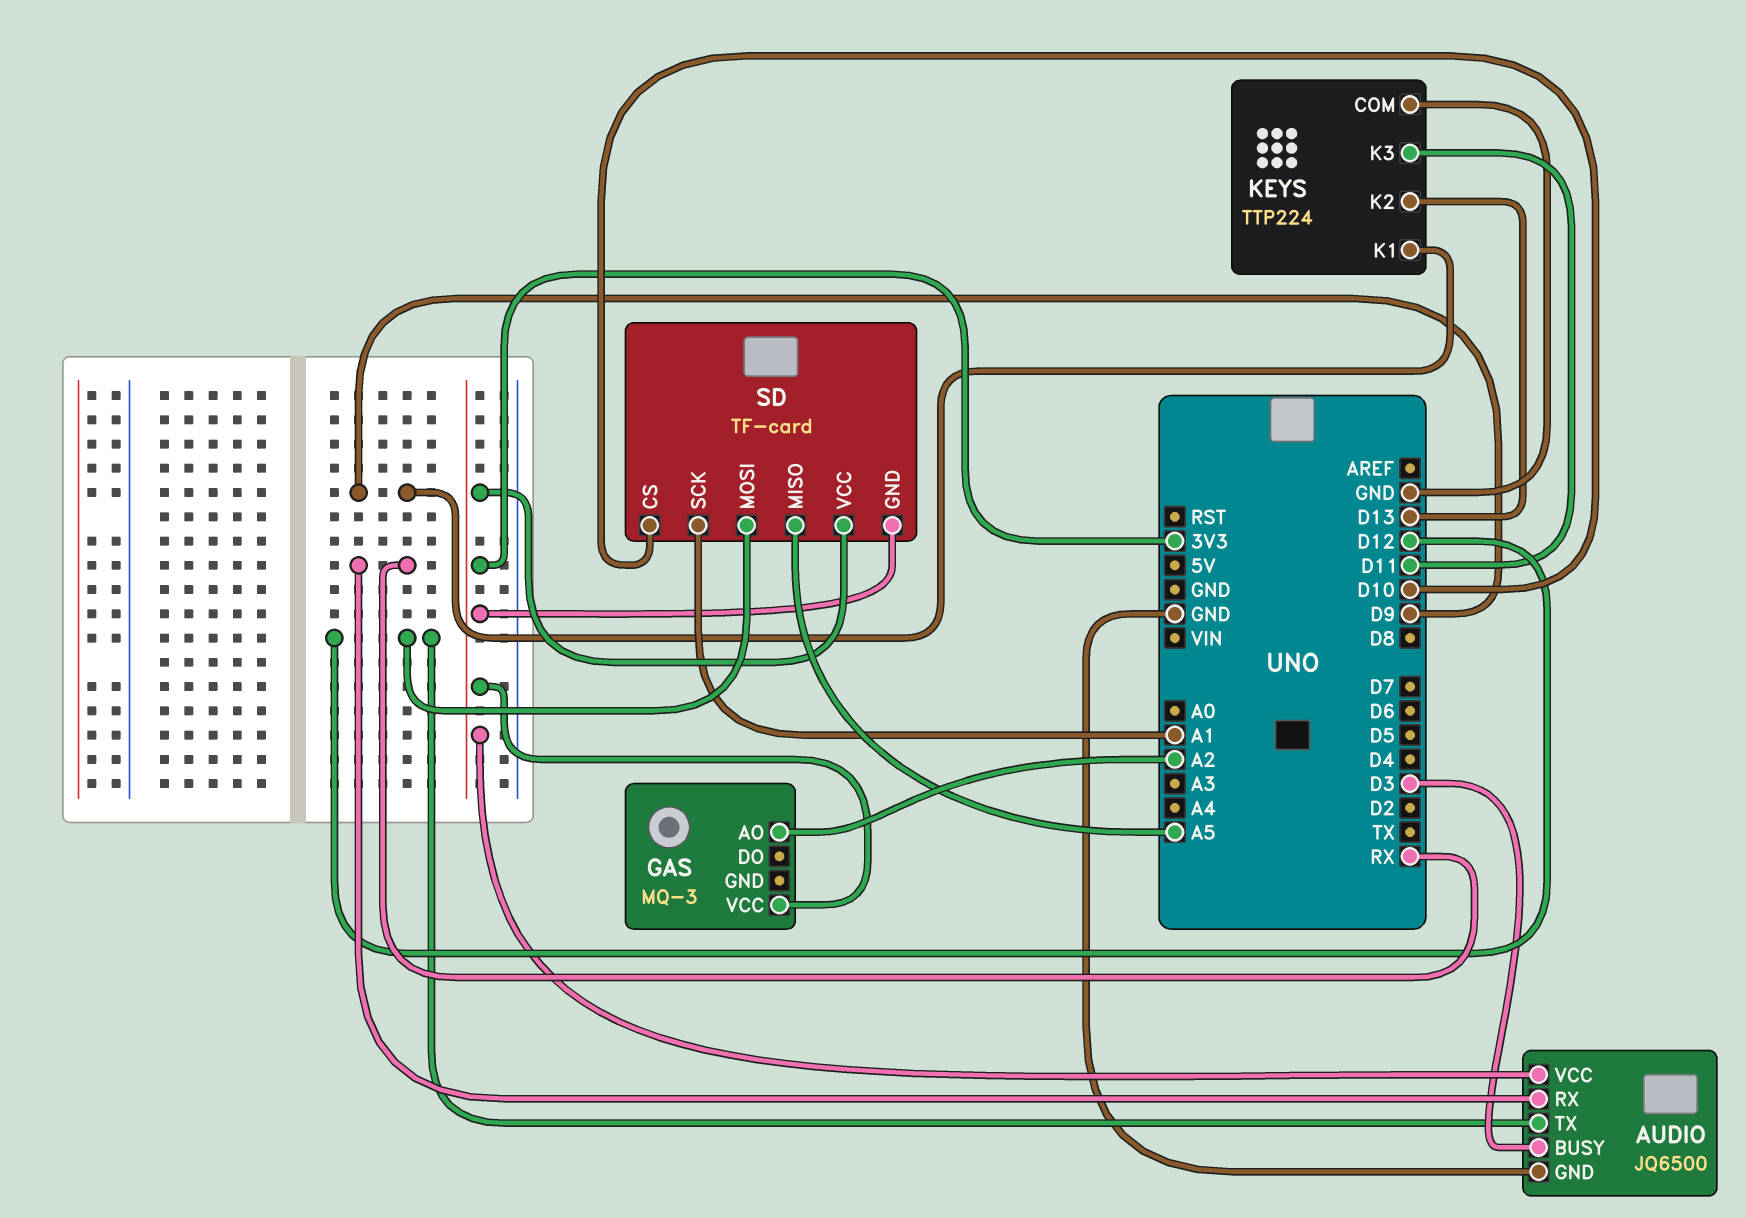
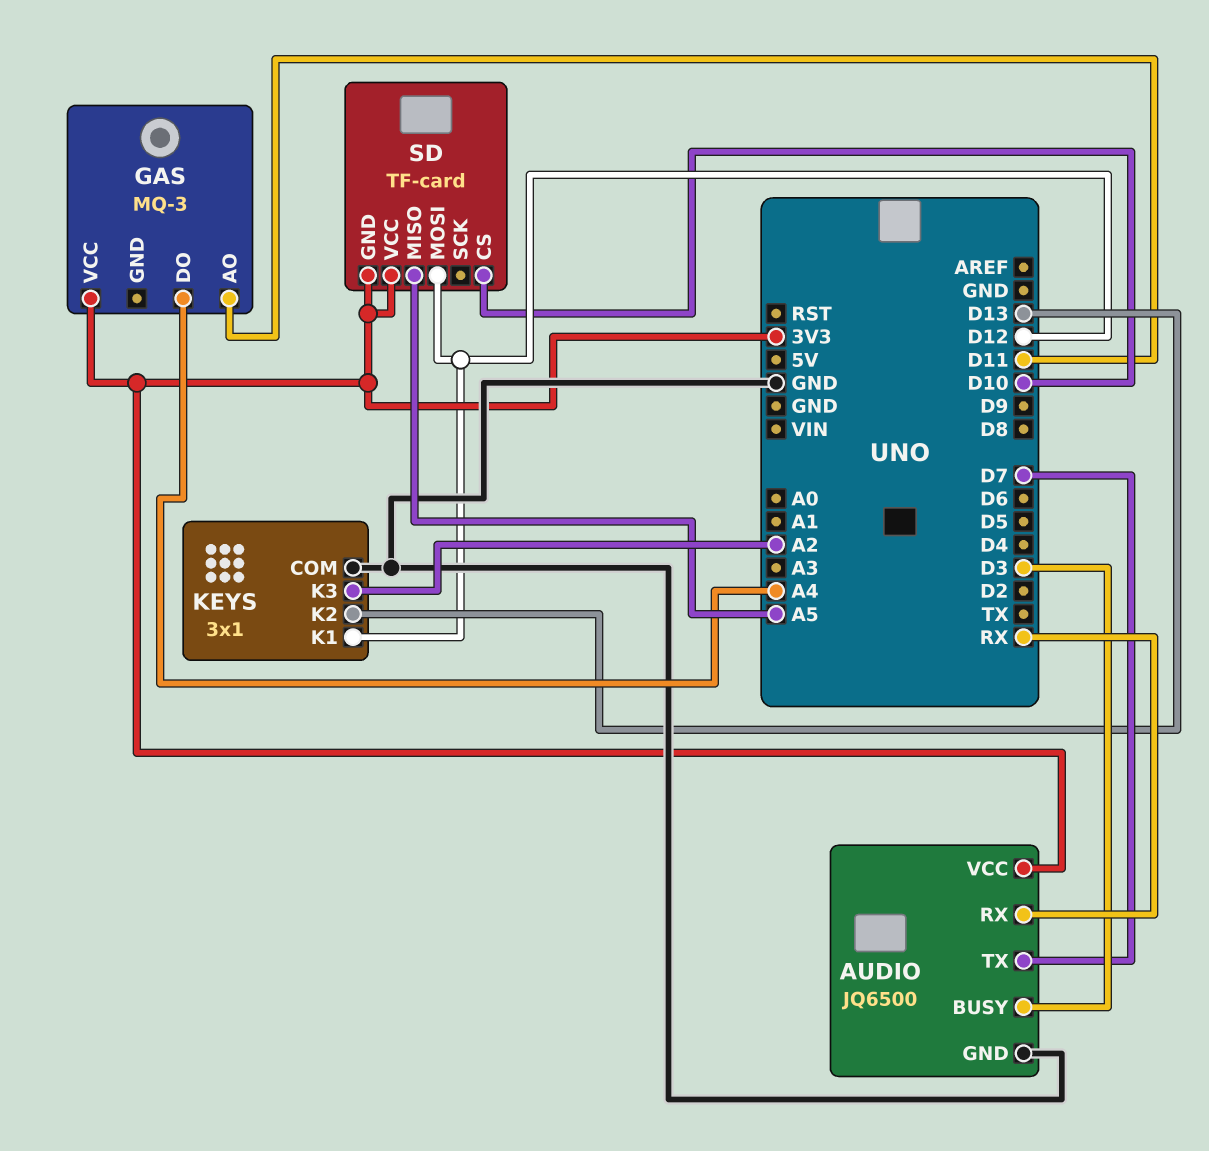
AUDIO pin TX: D12 -> D7
GAS pin AO: A2 -> D11
GAS pin DO: none -> A4
KEYS: TTP224 -> 3x1
KEYS pin K1: D9 -> D12
KEYS pin K3: D11 -> A2
SD pin SCK: A1 -> none

